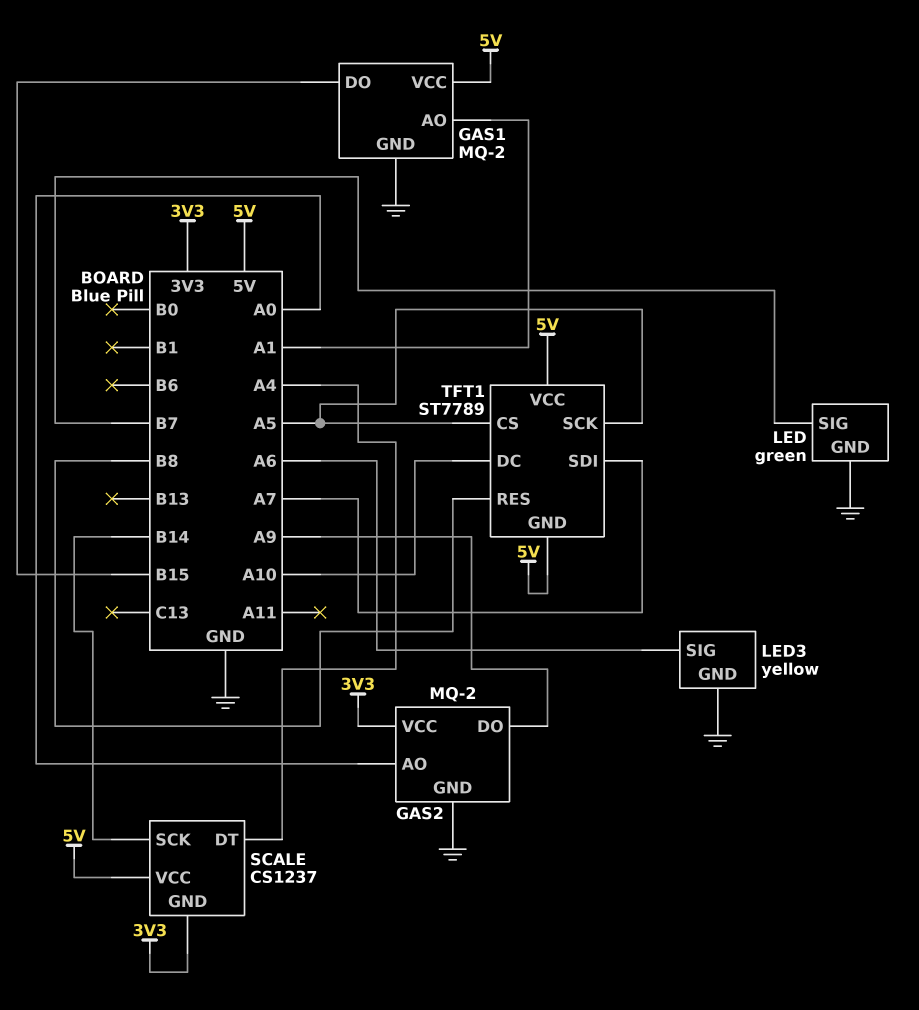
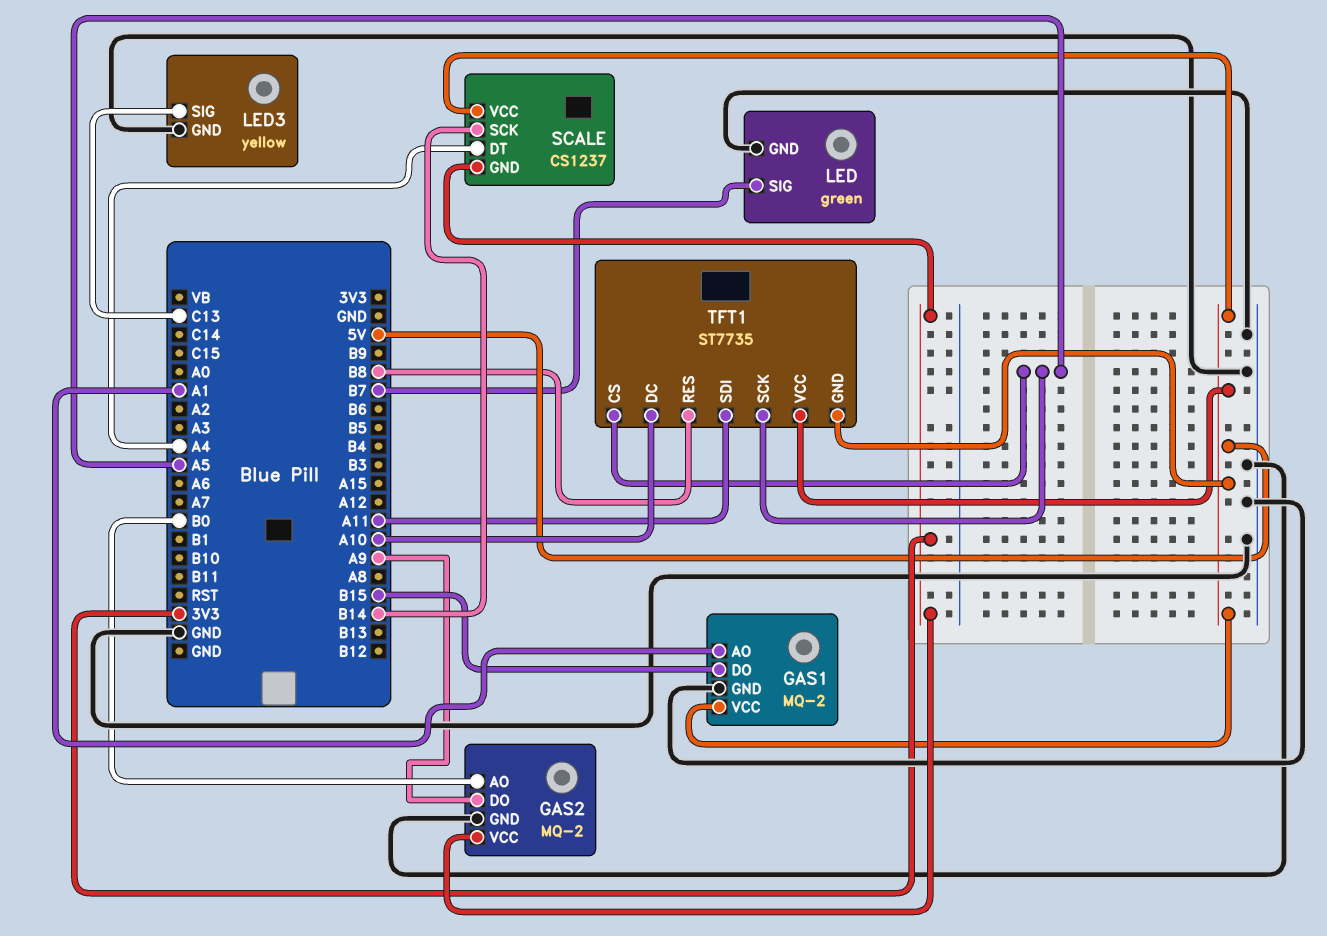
GAS2 pin AO: A0 -> B0
LED3 pin SIG: A6 -> C13
TFT1: ST7789 -> ST7735
TFT1 pin SDI: A7 -> A11

